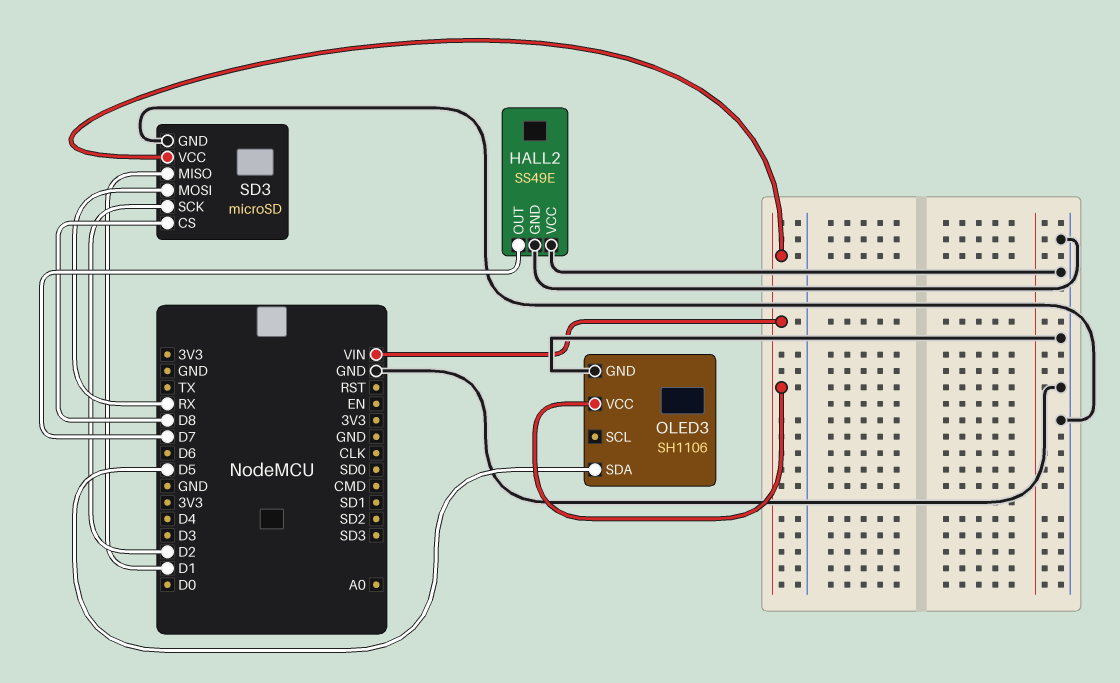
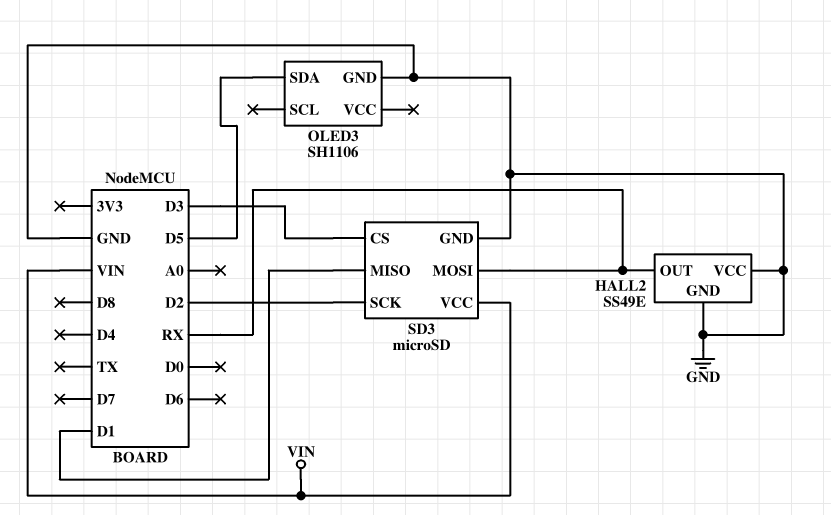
HALL2 pin OUT: D7 -> RX
OLED3 pin VCC: VIN -> none
SD3 pin CS: D8 -> D3

